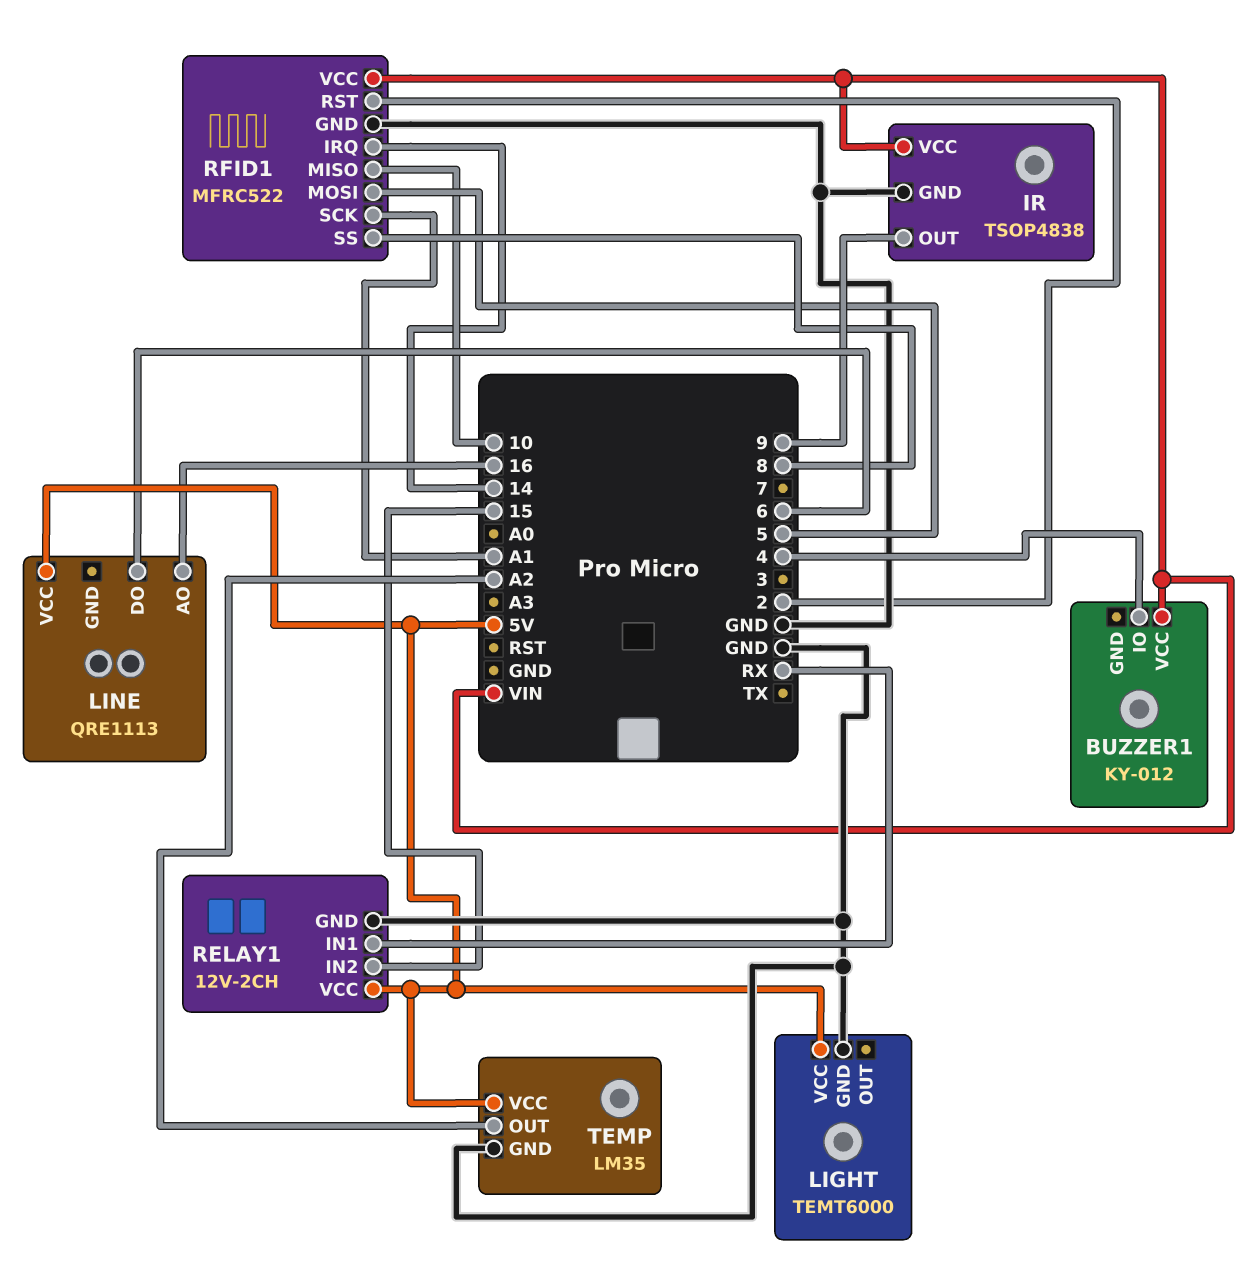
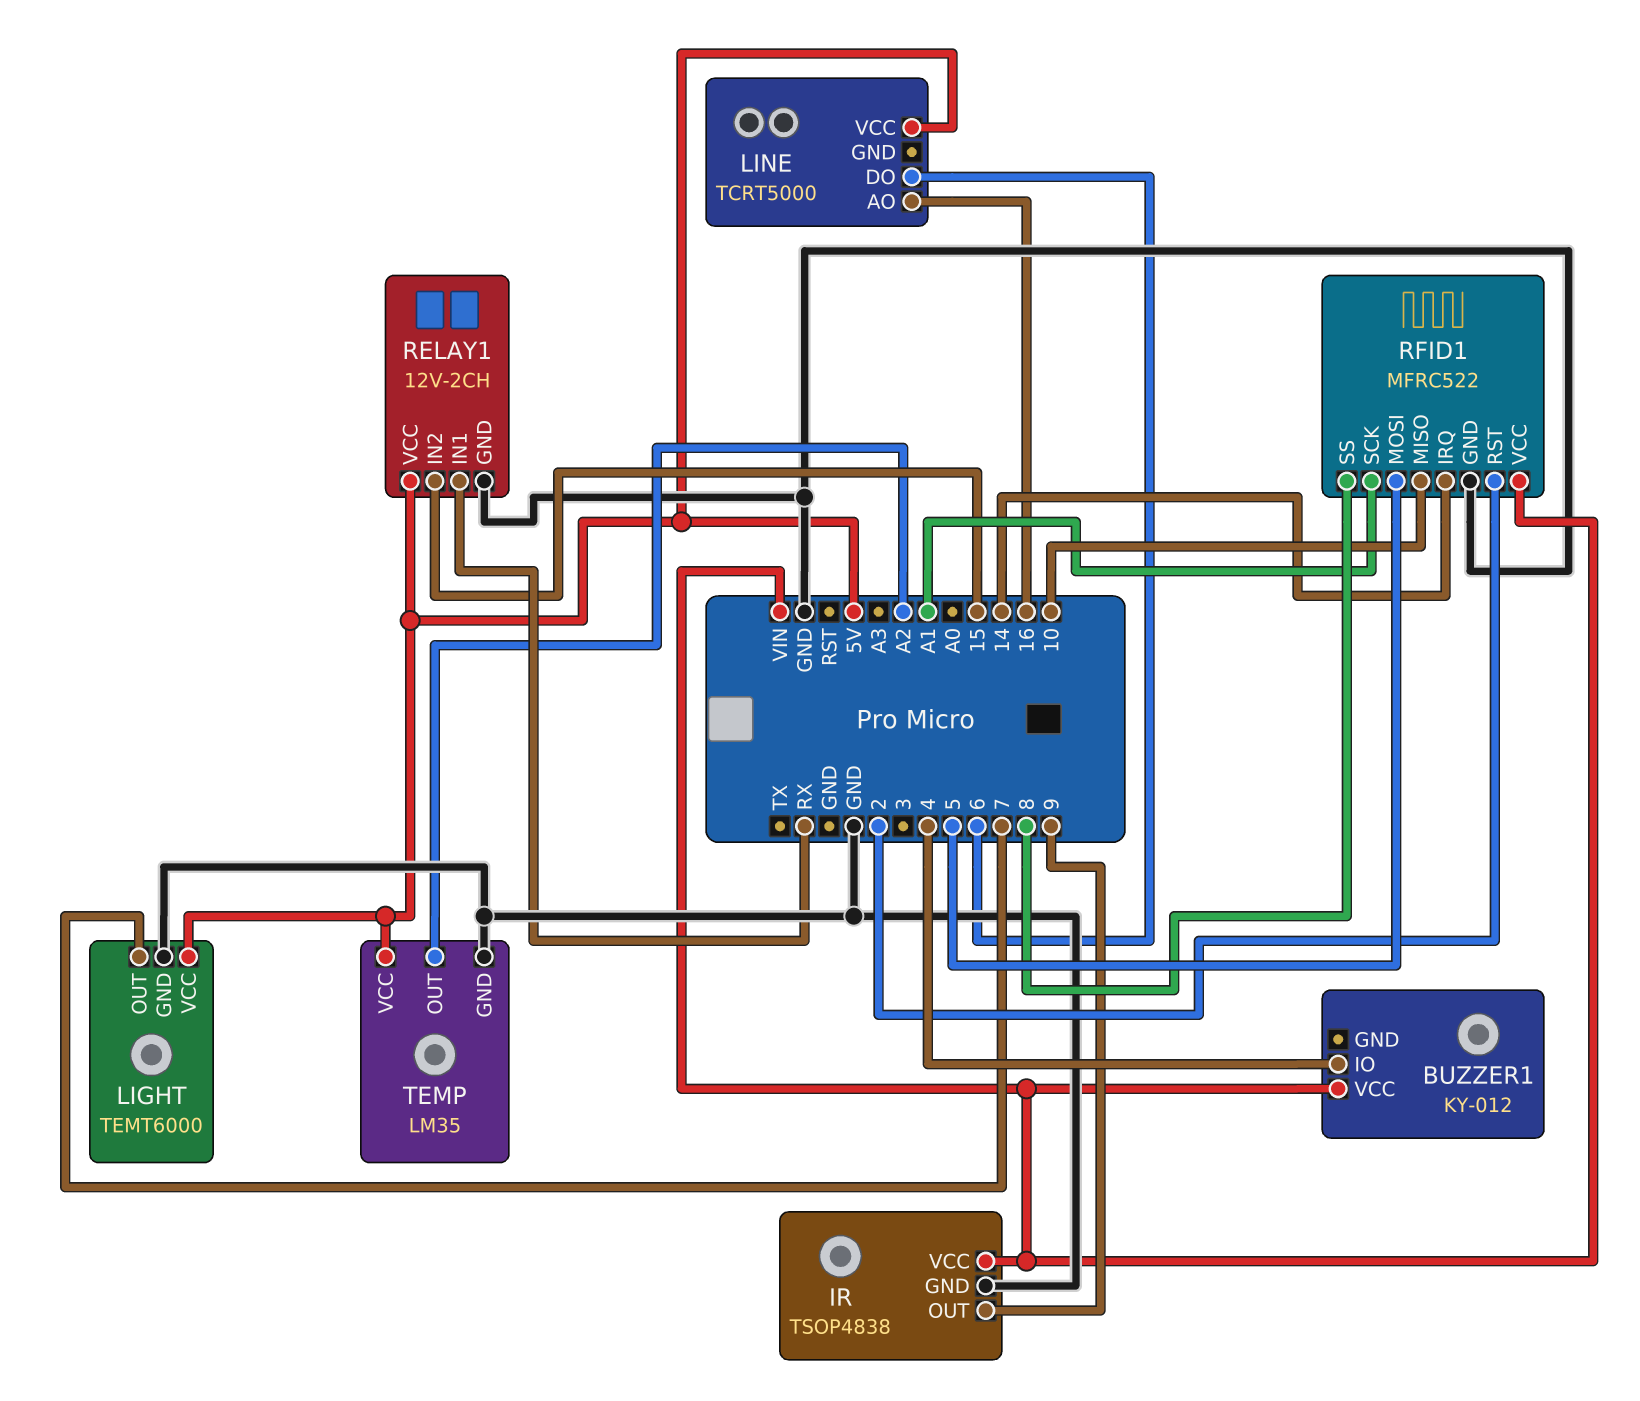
LIGHT pin OUT: none -> 7
LINE: QRE1113 -> TCRT5000

